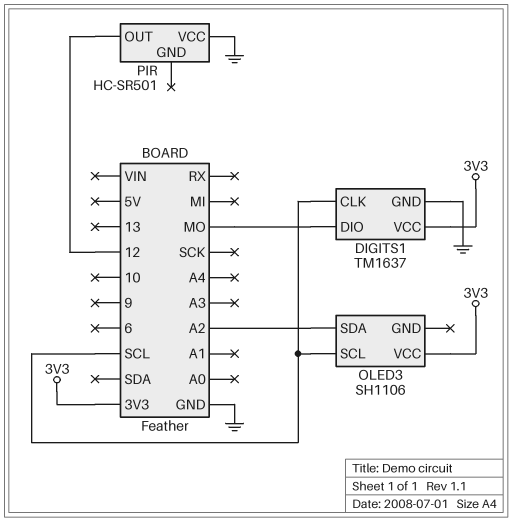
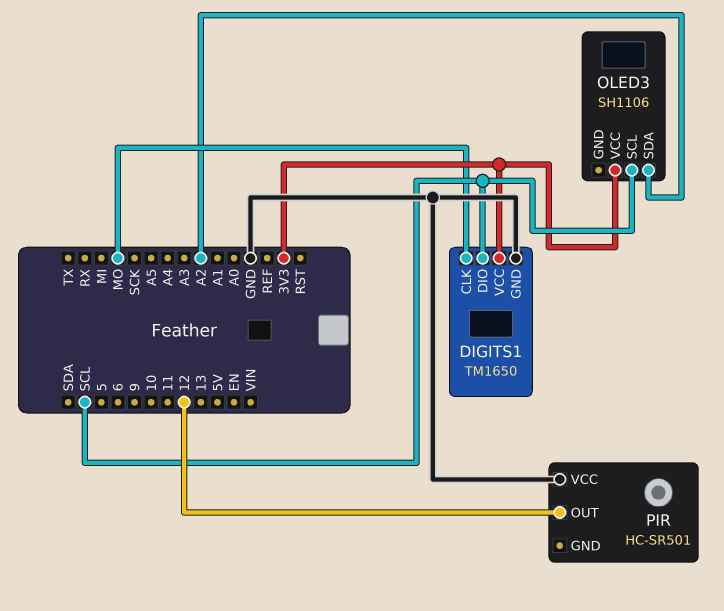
DIGITS1: TM1637 -> TM1650
DIGITS1 pin CLK: SCL -> MO
DIGITS1 pin DIO: MO -> SCL

